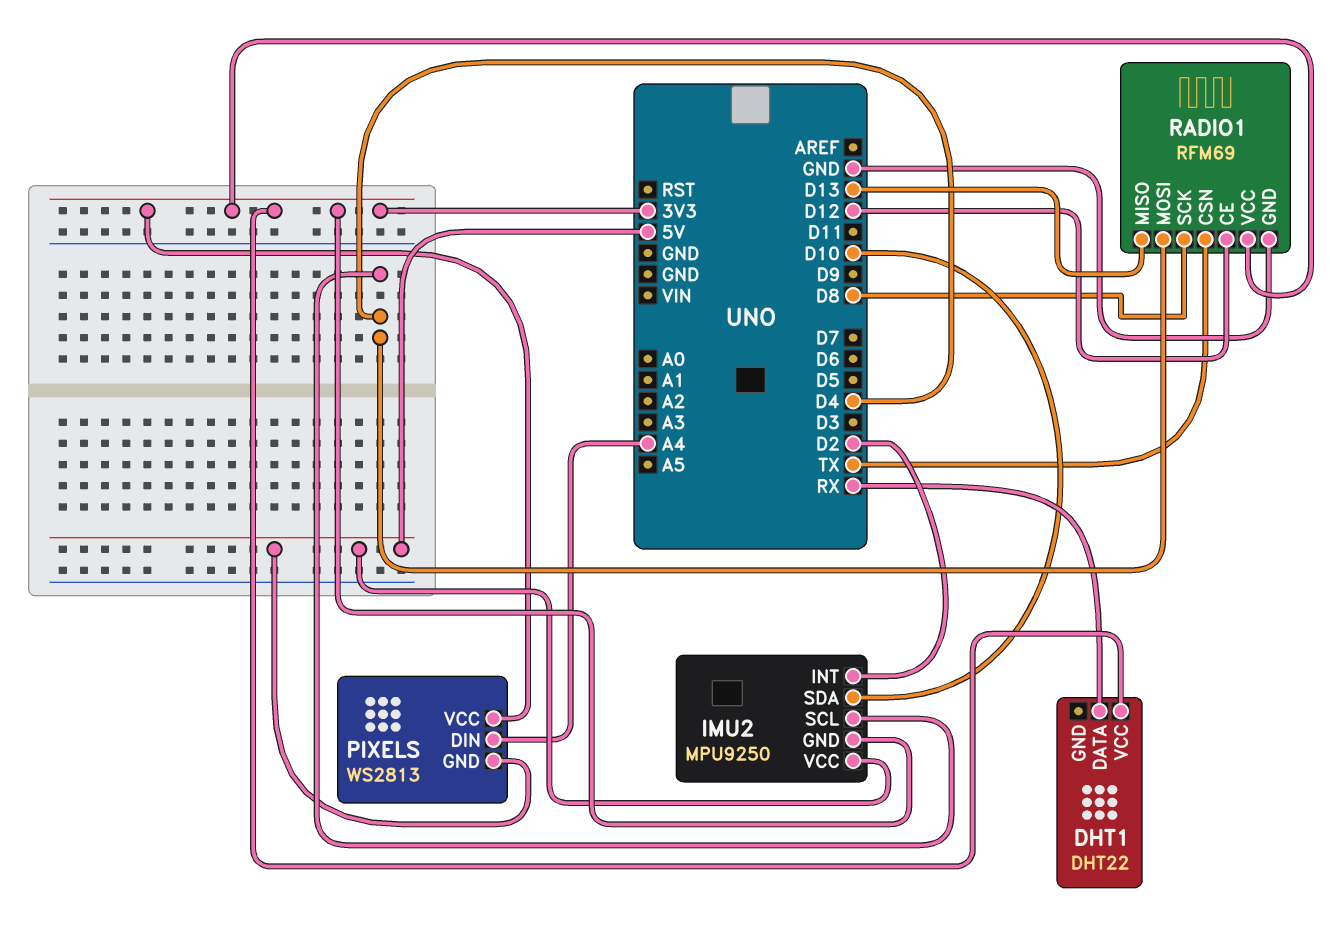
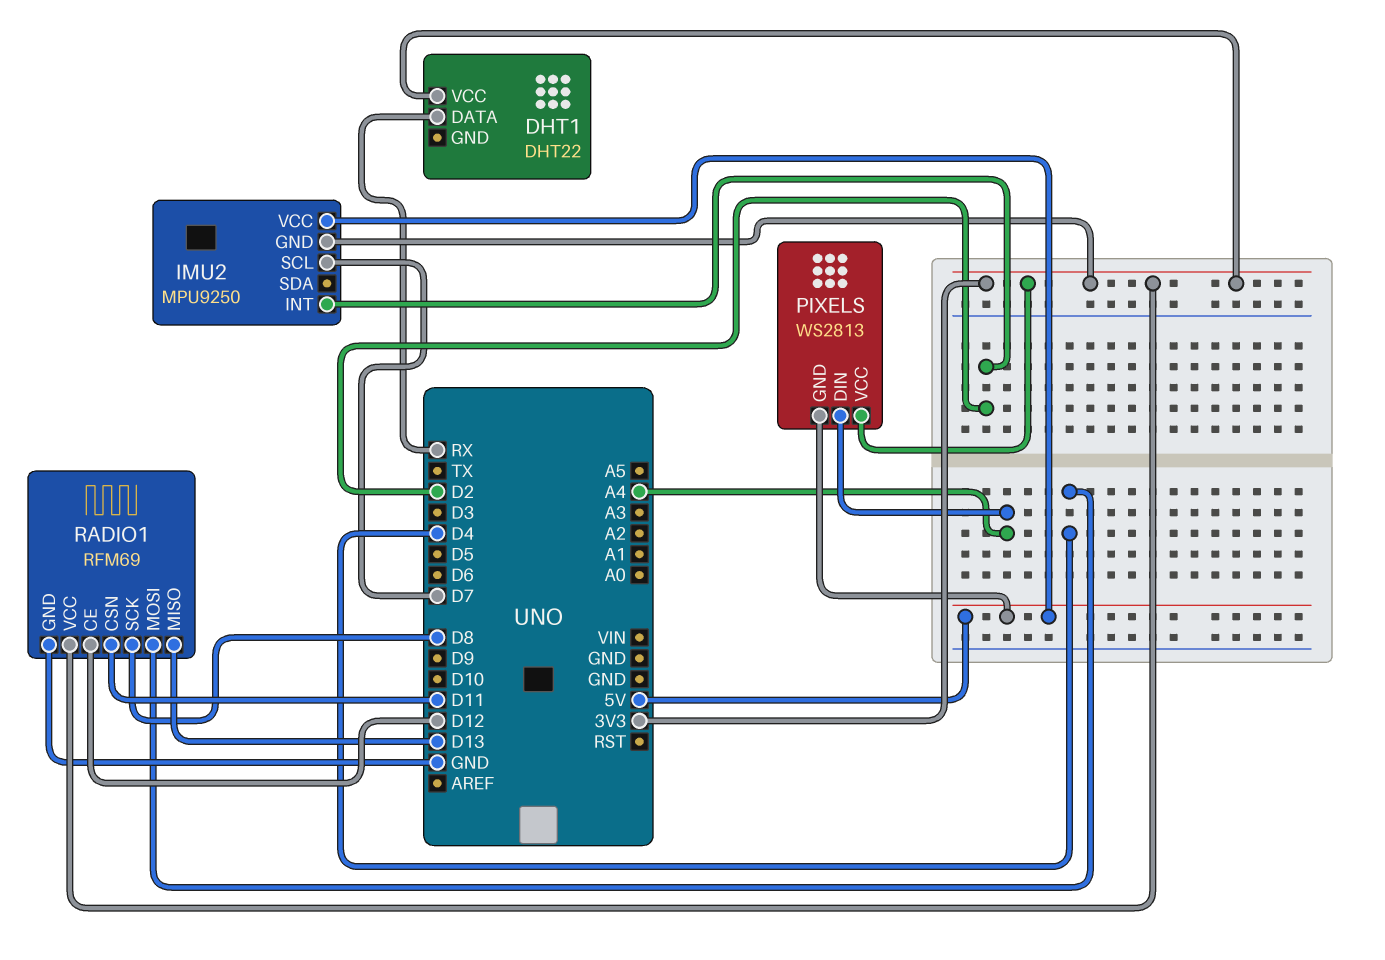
IMU2 pin SCL: D4 -> D7
IMU2 pin SDA: D10 -> none
RADIO1 pin CSN: TX -> D11

